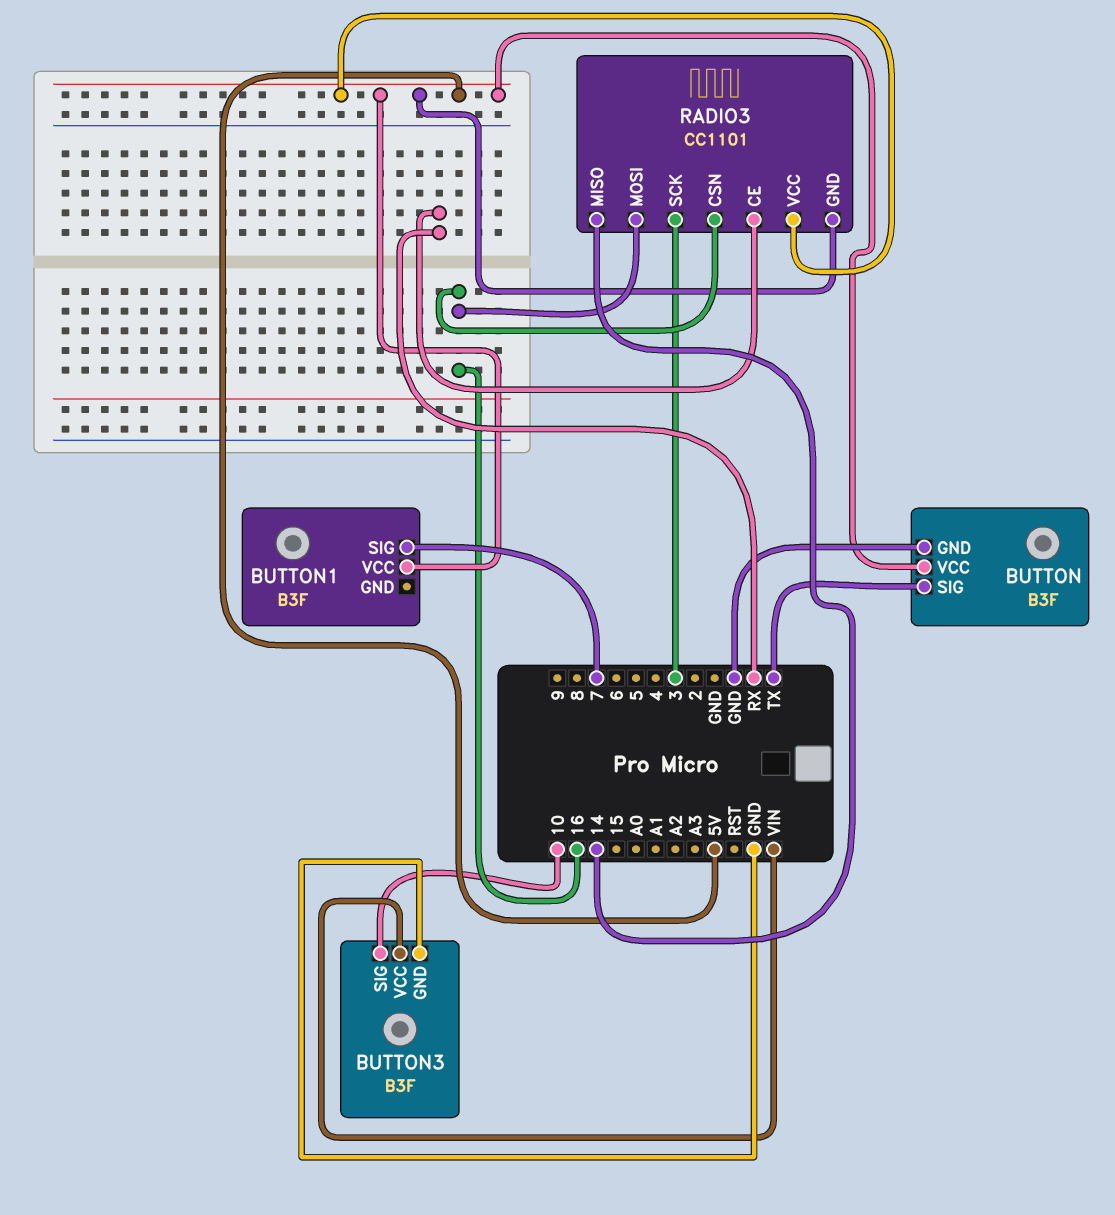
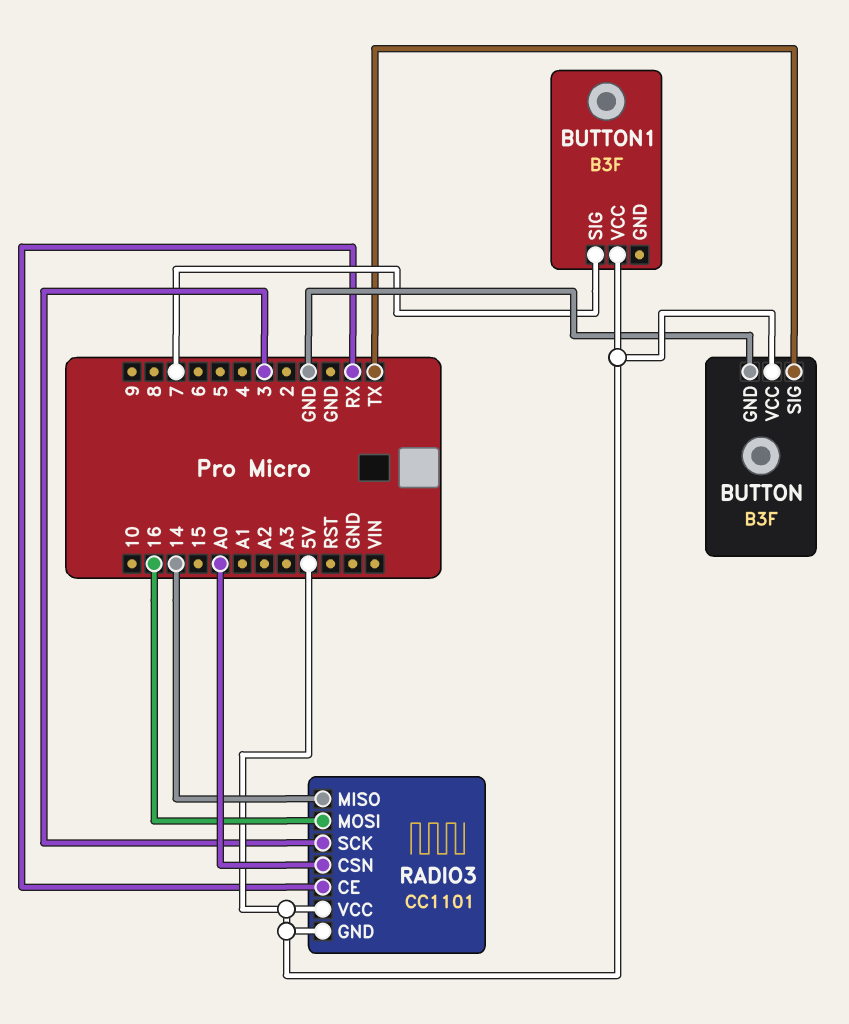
BUTTON3: B3F -> none
BUTTON3 pin GND: GND -> none
BUTTON3 pin SIG: 10 -> none
BUTTON3 pin VCC: VIN -> none
RADIO3 pin CSN: 16 -> A0

